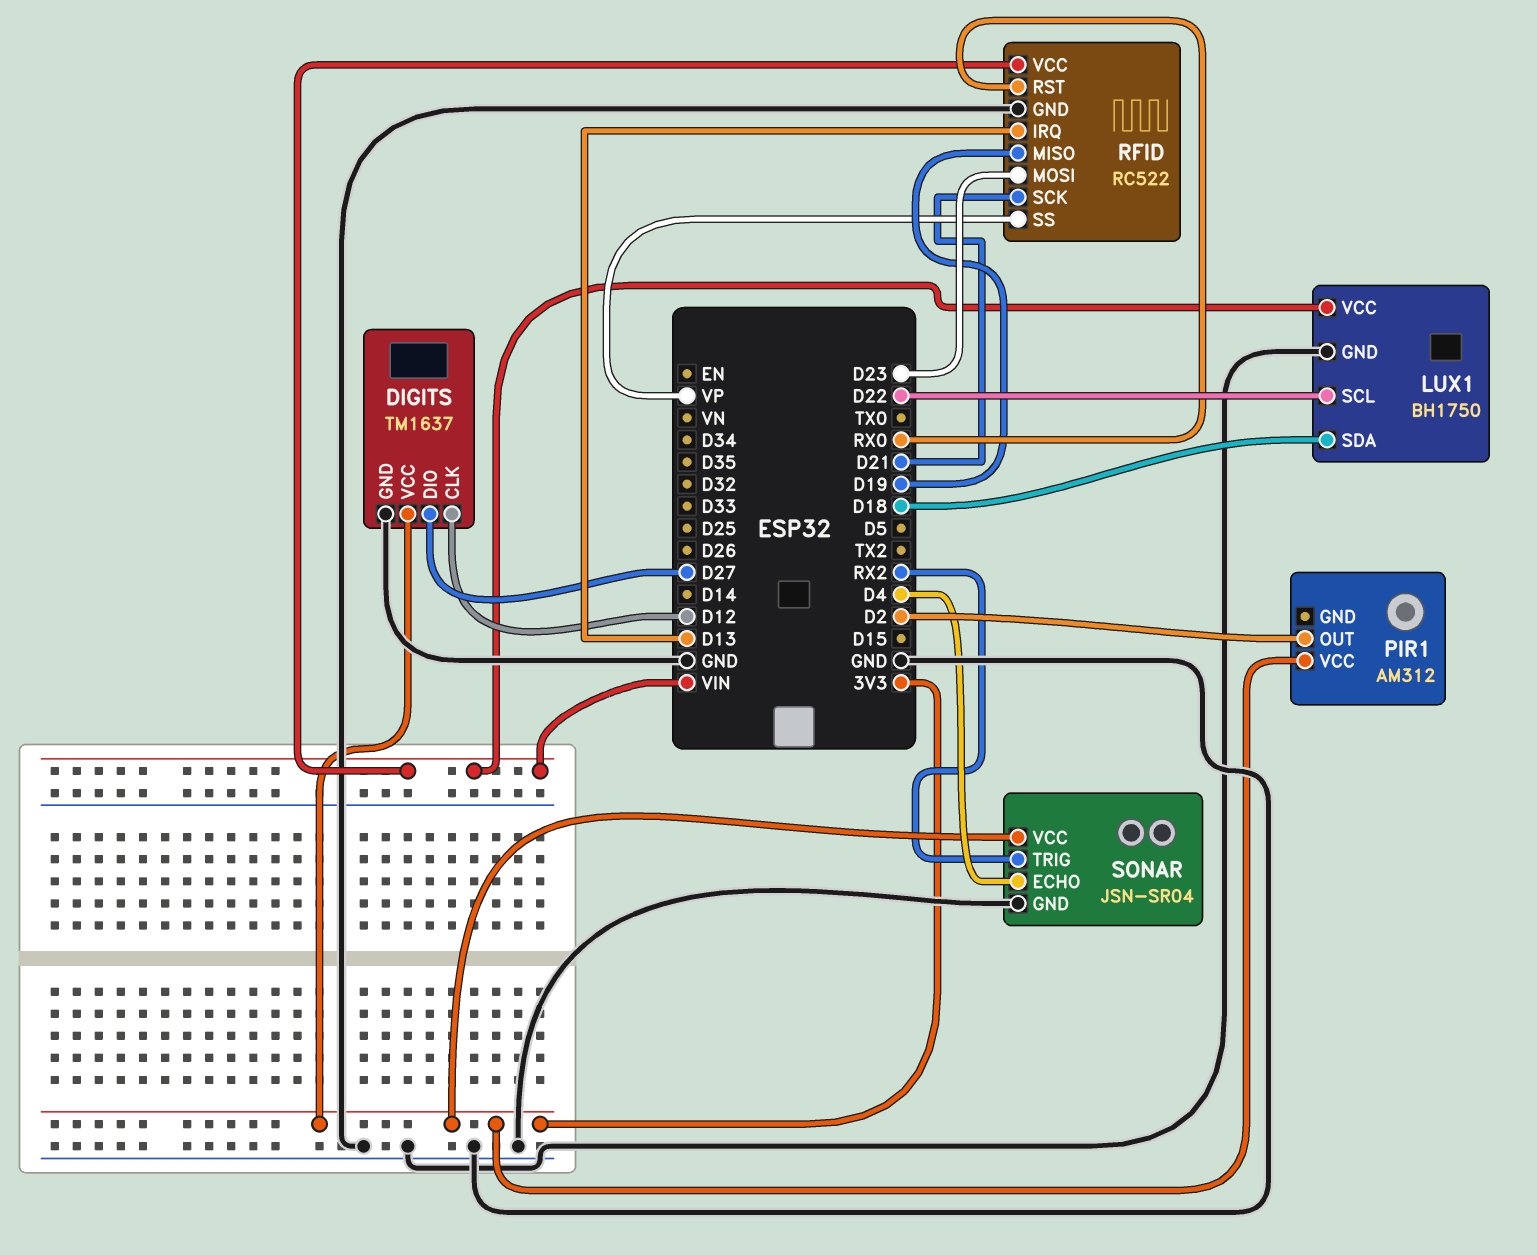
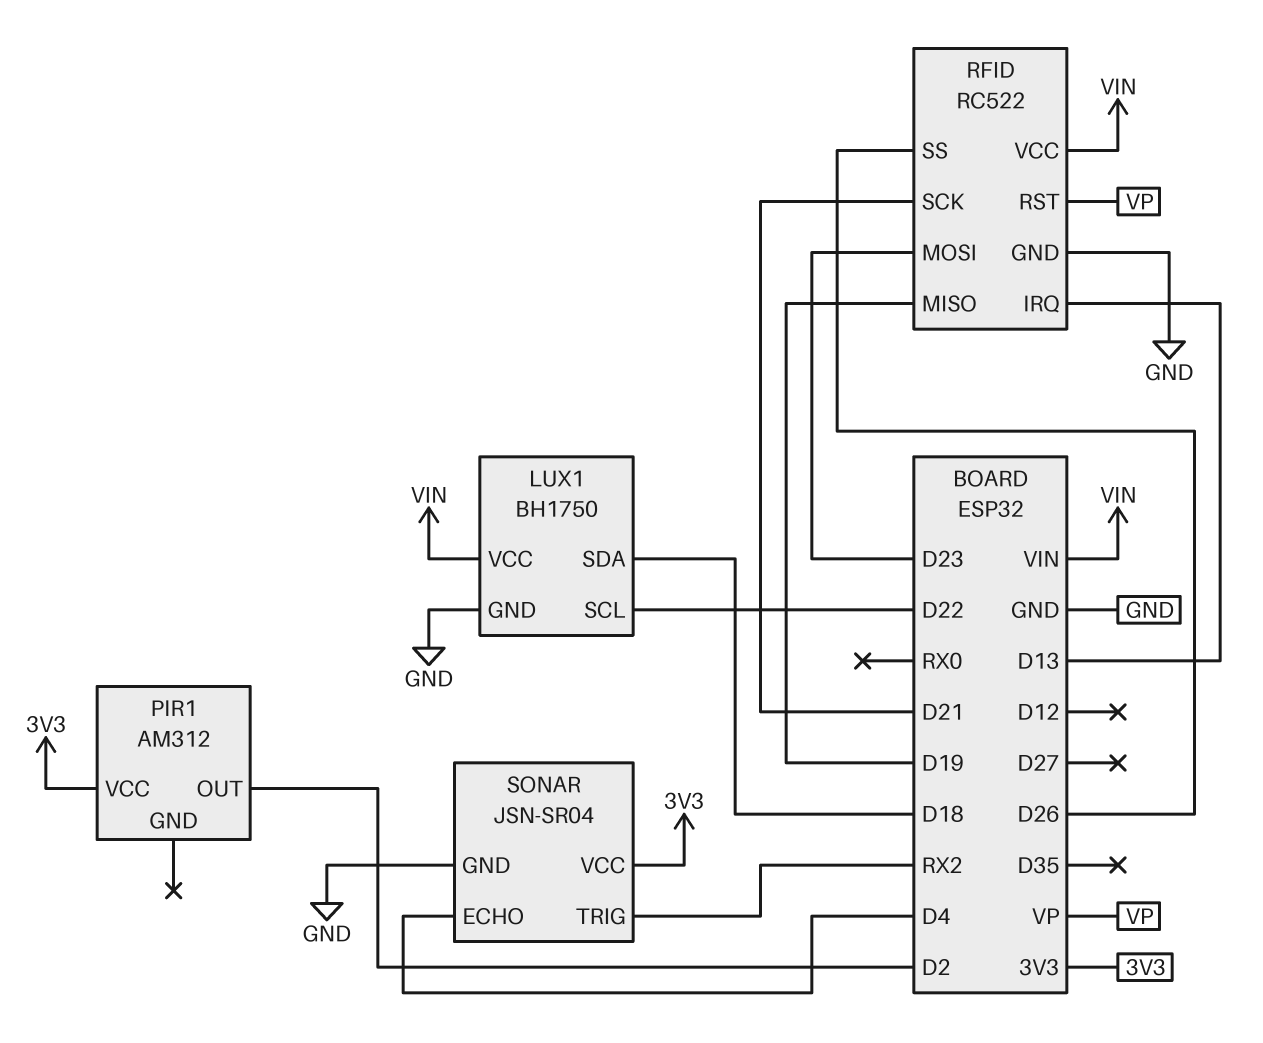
DIGITS: TM1637 -> none
DIGITS pin CLK: D12 -> none
DIGITS pin DIO: D27 -> none
DIGITS pin GND: GND -> none
DIGITS pin VCC: 3V3 -> none
RFID pin RST: RX0 -> VP
RFID pin SS: VP -> D26

